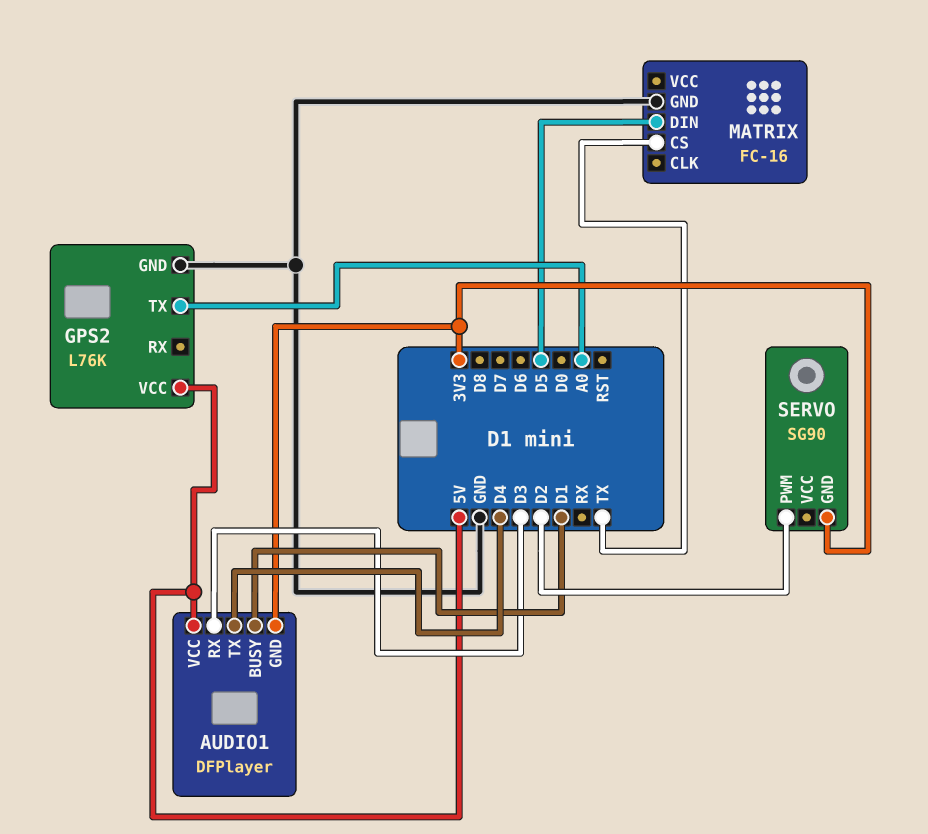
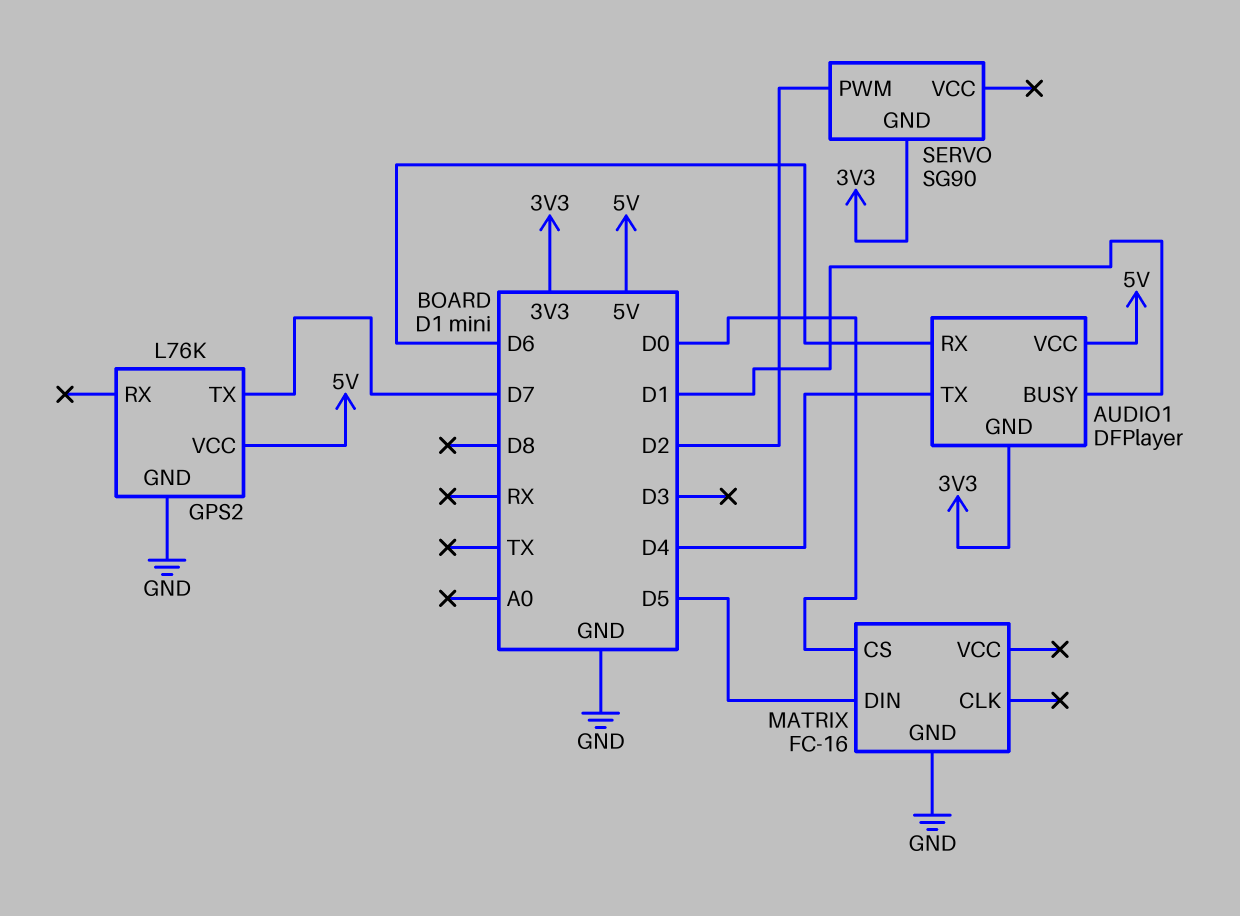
AUDIO1 pin RX: D3 -> D6
GPS2 pin TX: A0 -> D7
MATRIX pin CS: TX -> D0

